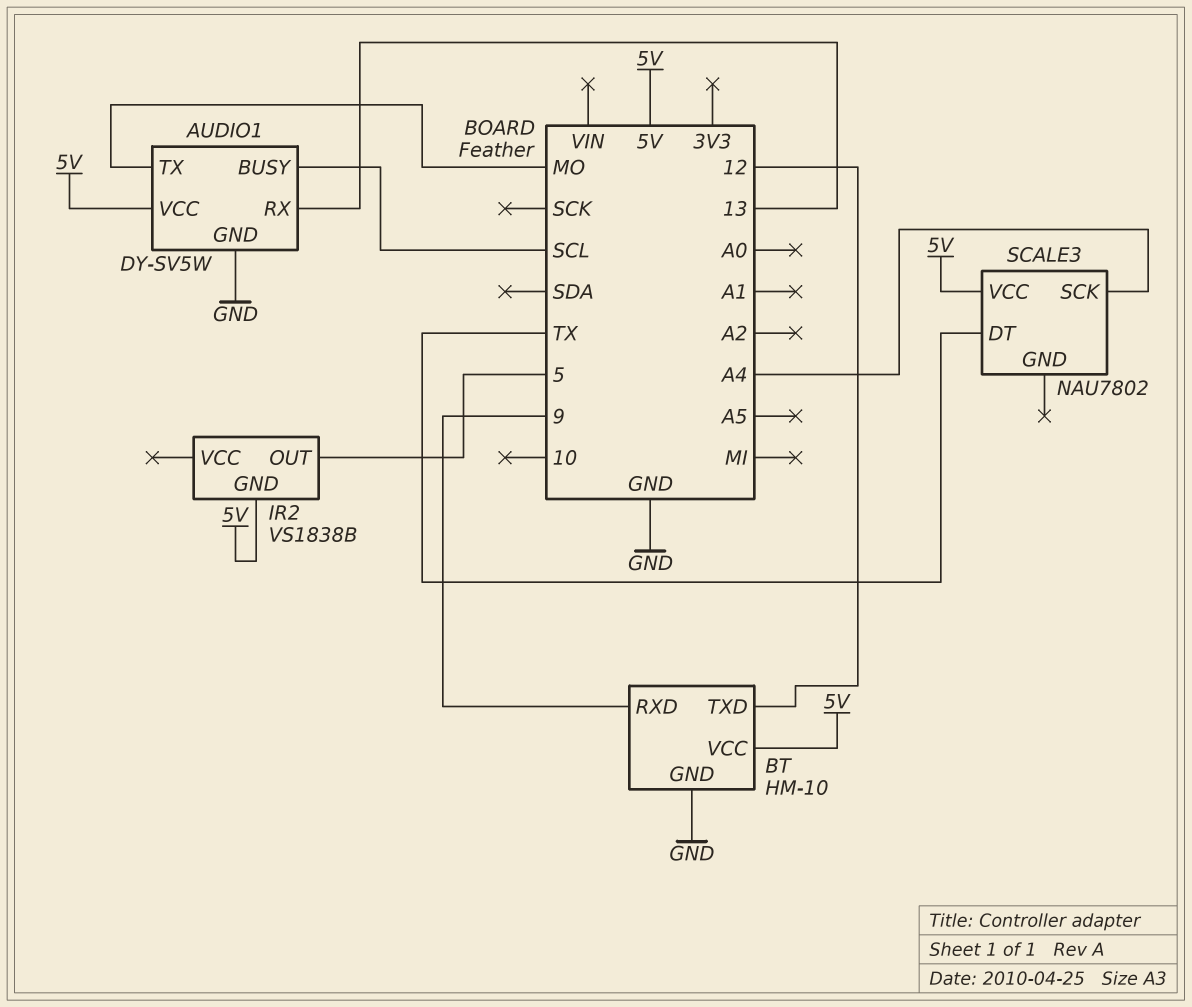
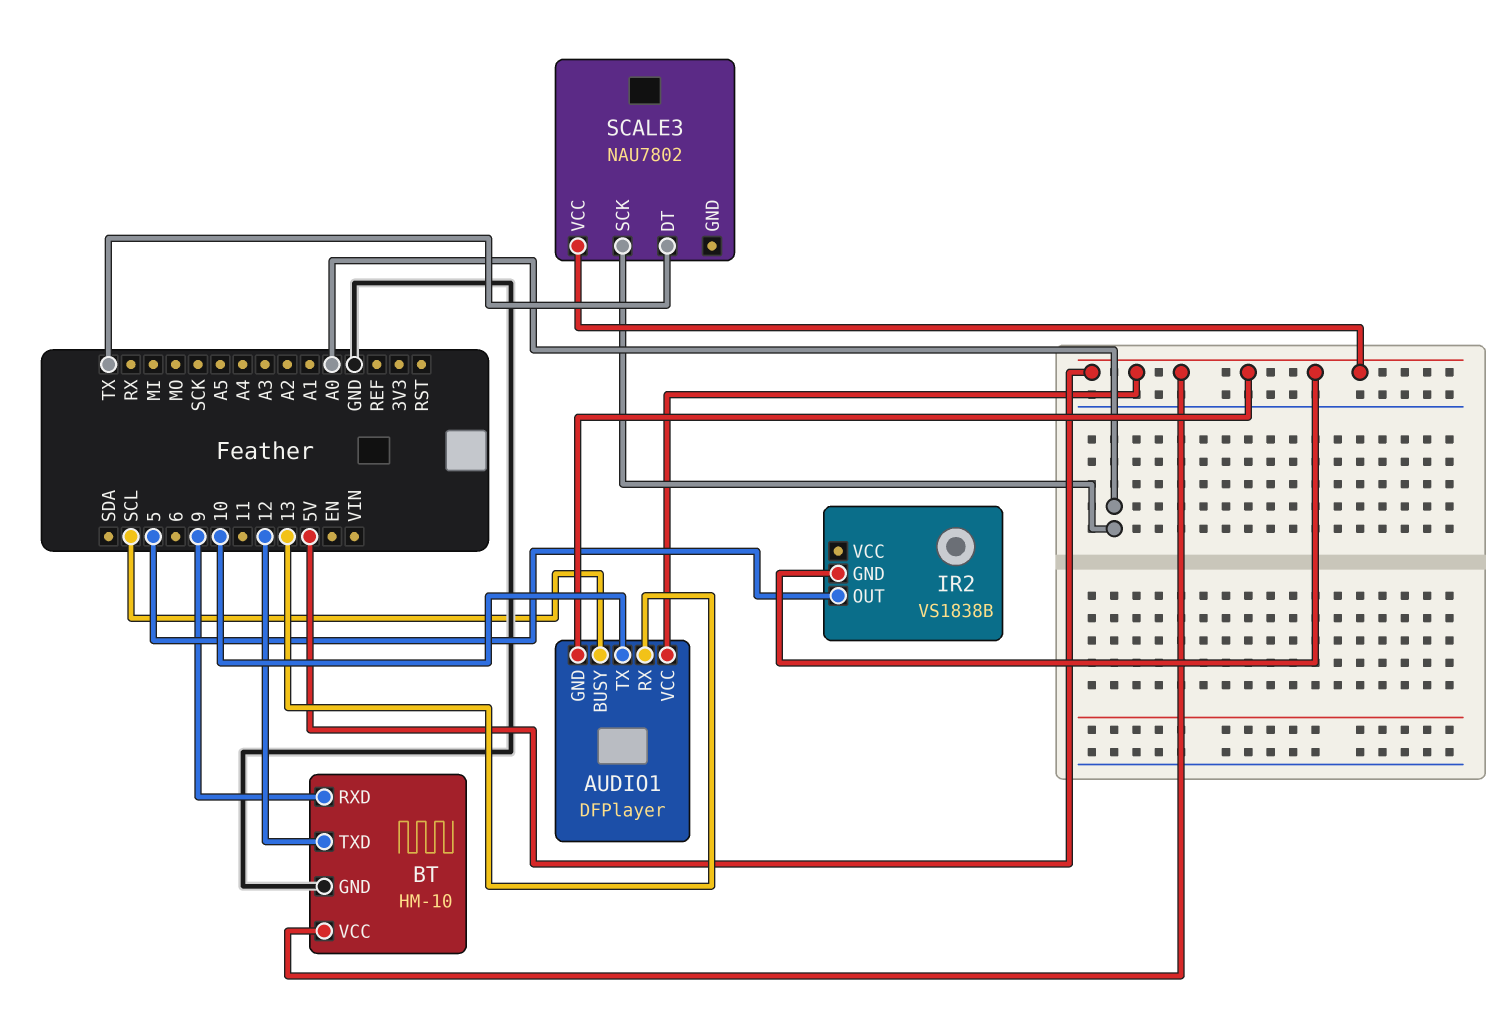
AUDIO1: DY-SV5W -> DFPlayer
AUDIO1 pin GND: GND -> 5V
AUDIO1 pin TX: MO -> 10
SCALE3 pin SCK: A4 -> A0

